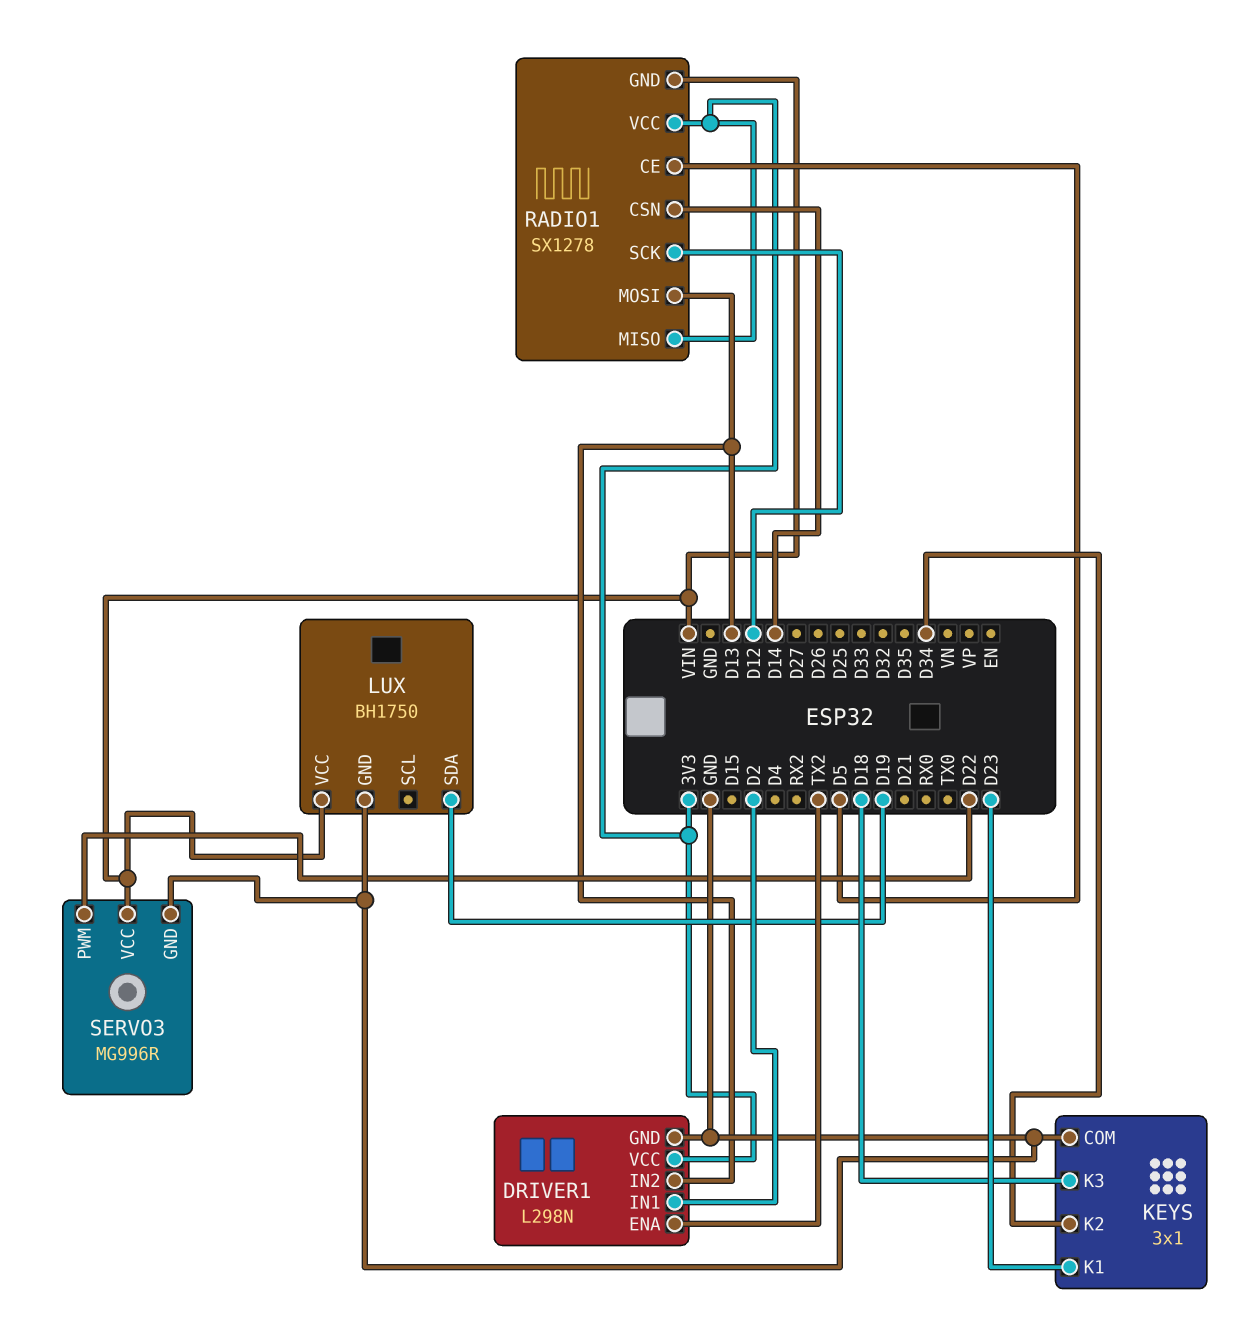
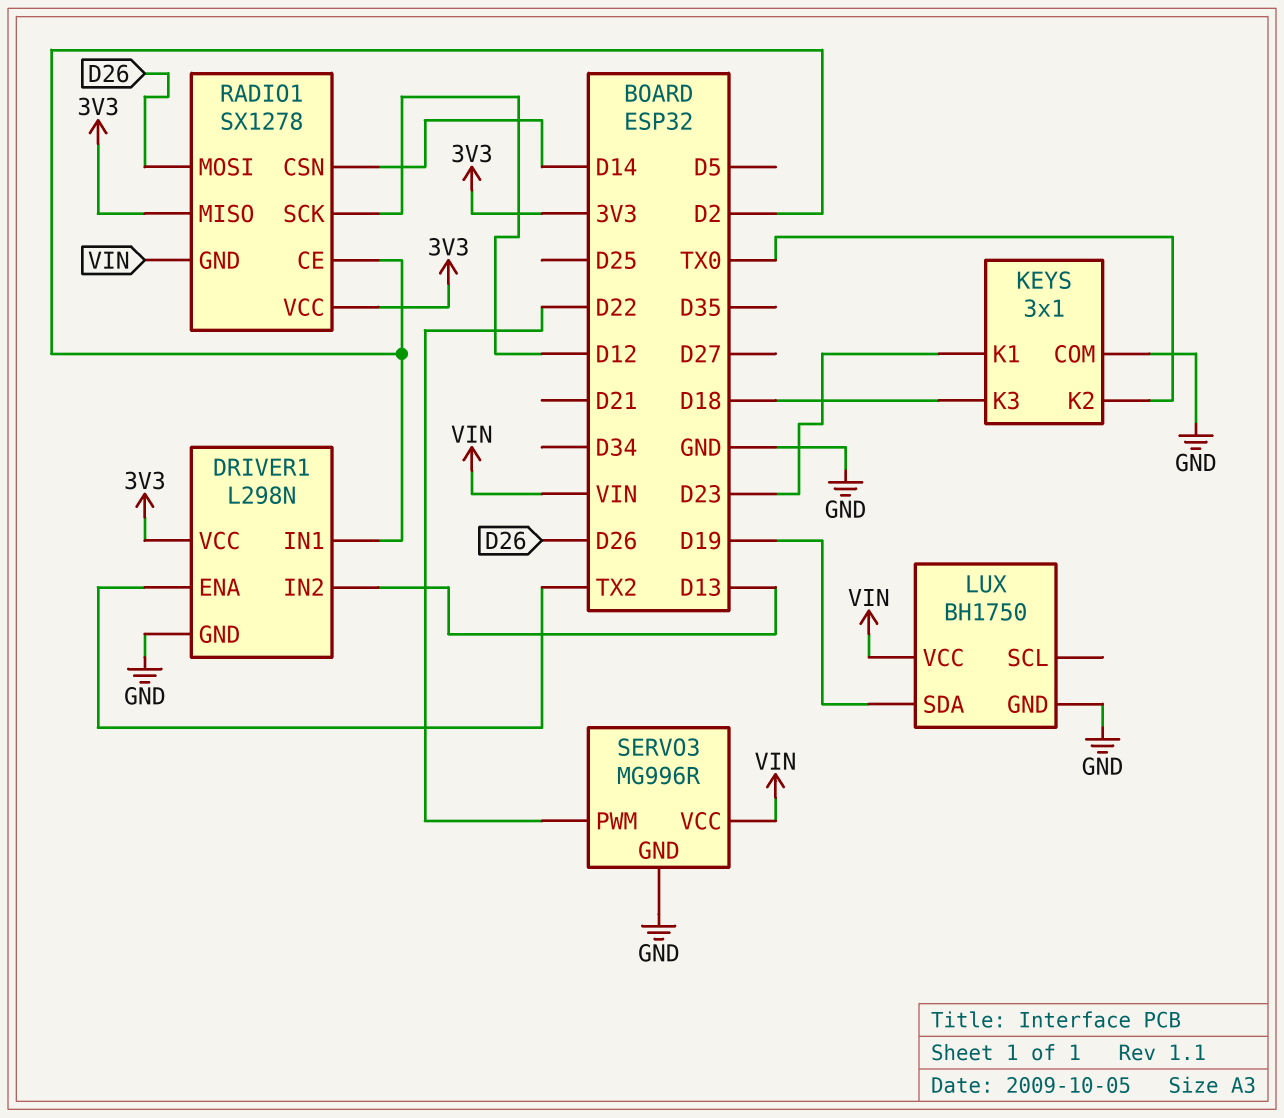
KEYS pin K2: D34 -> TX0
RADIO1 pin CE: D5 -> D2
RADIO1 pin MOSI: D13 -> D26

